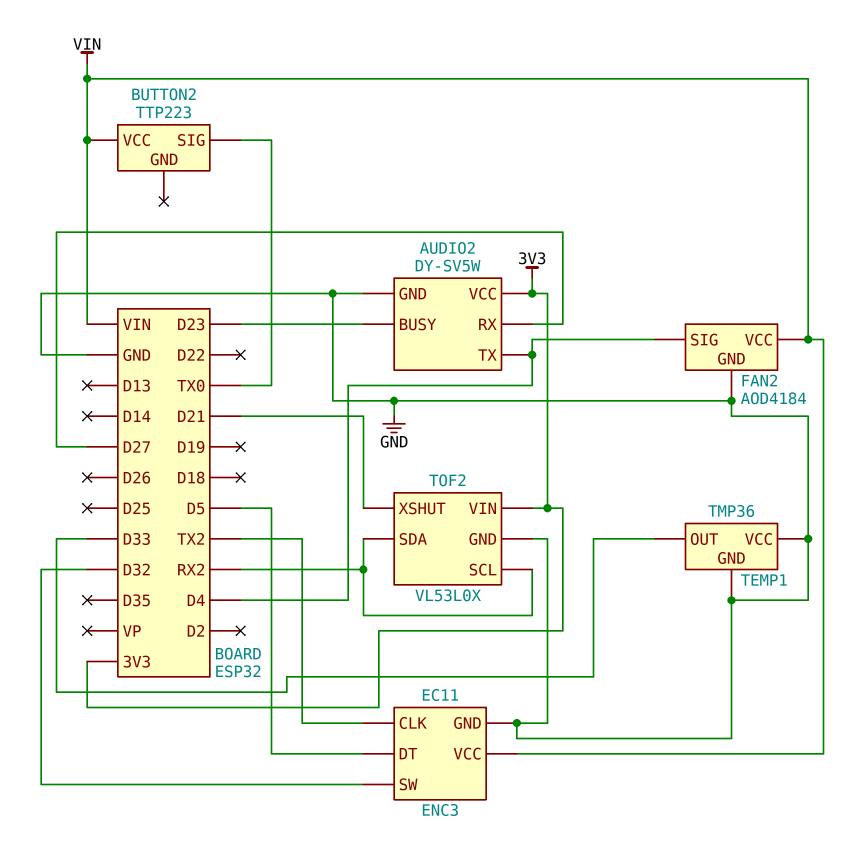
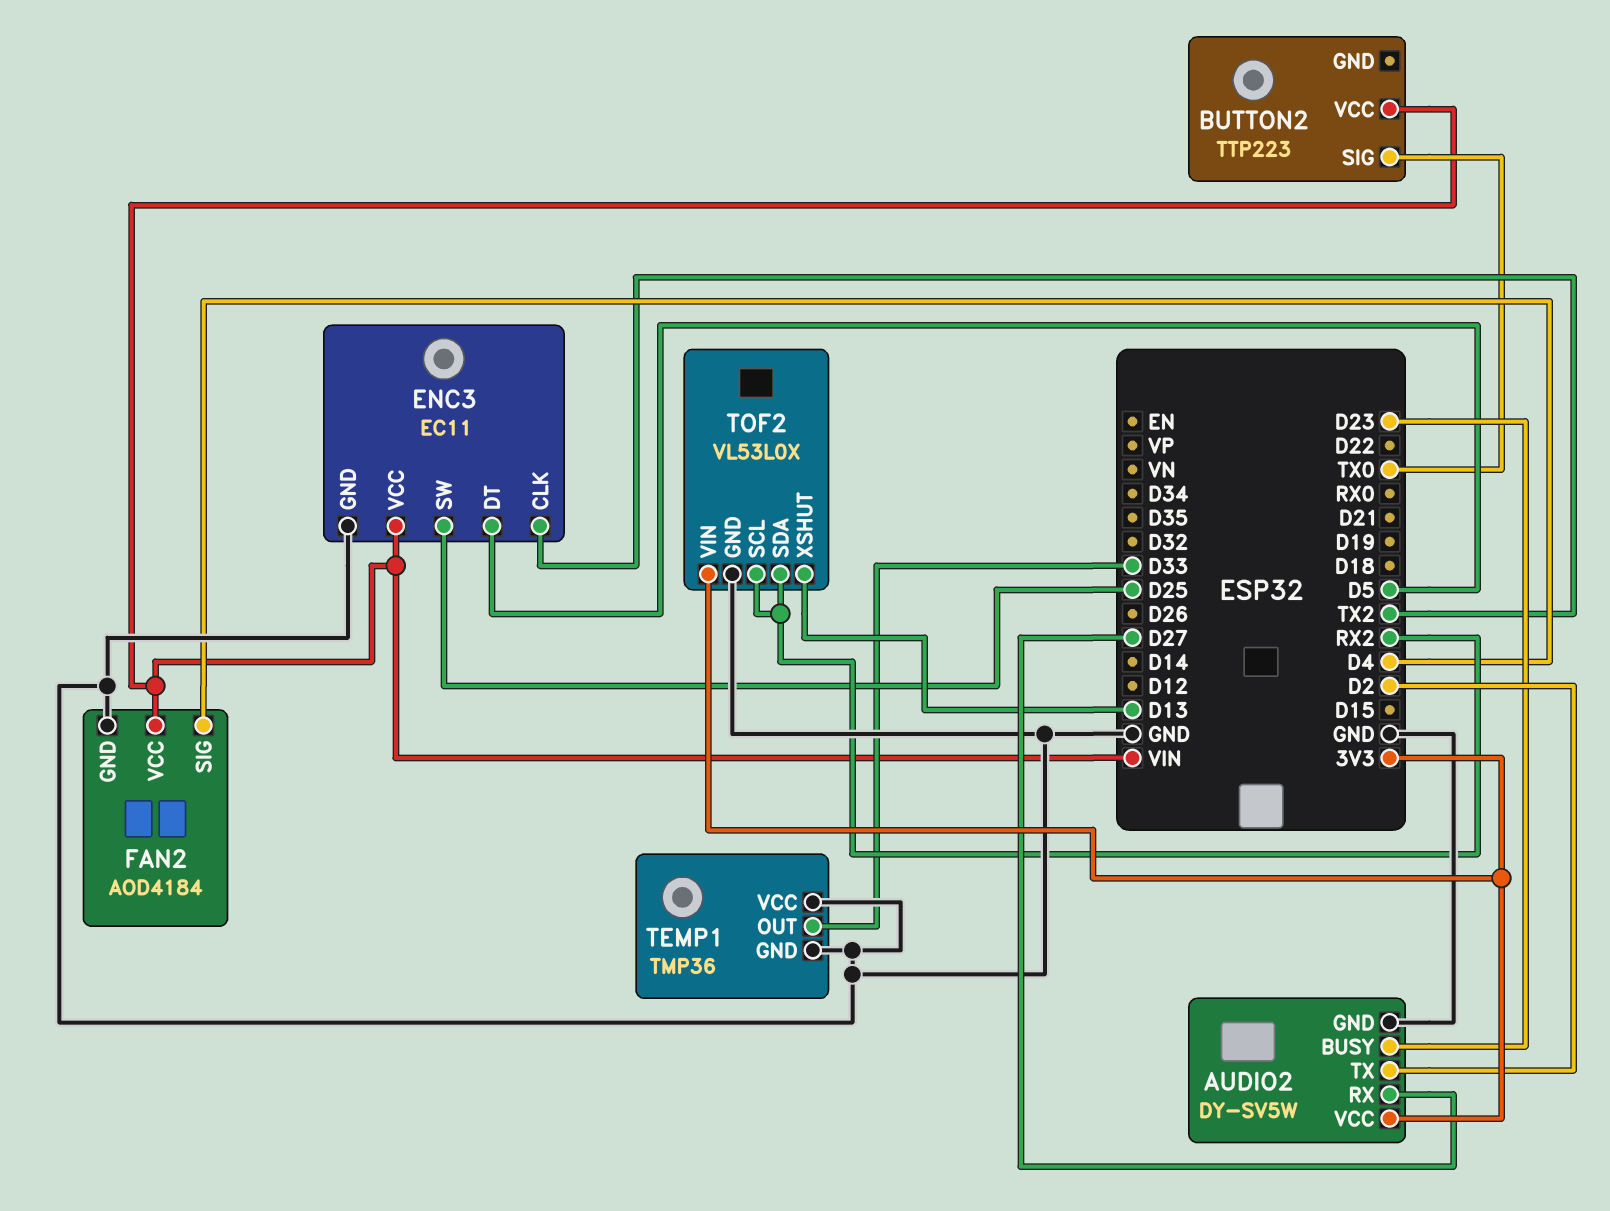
AUDIO2 pin TX: D4 -> D2
ENC3 pin SW: D32 -> D25
TOF2 pin XSHUT: D21 -> D13

